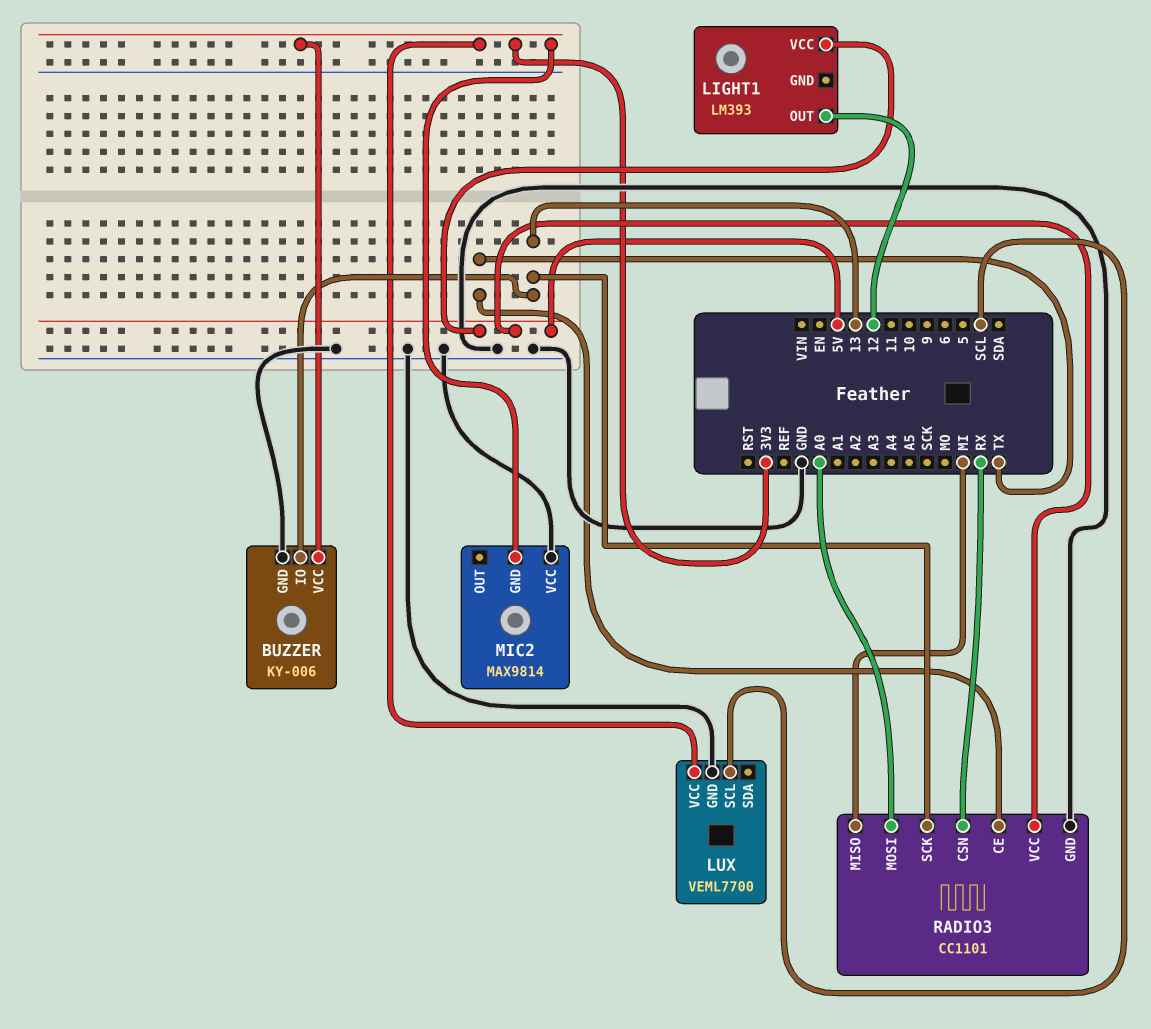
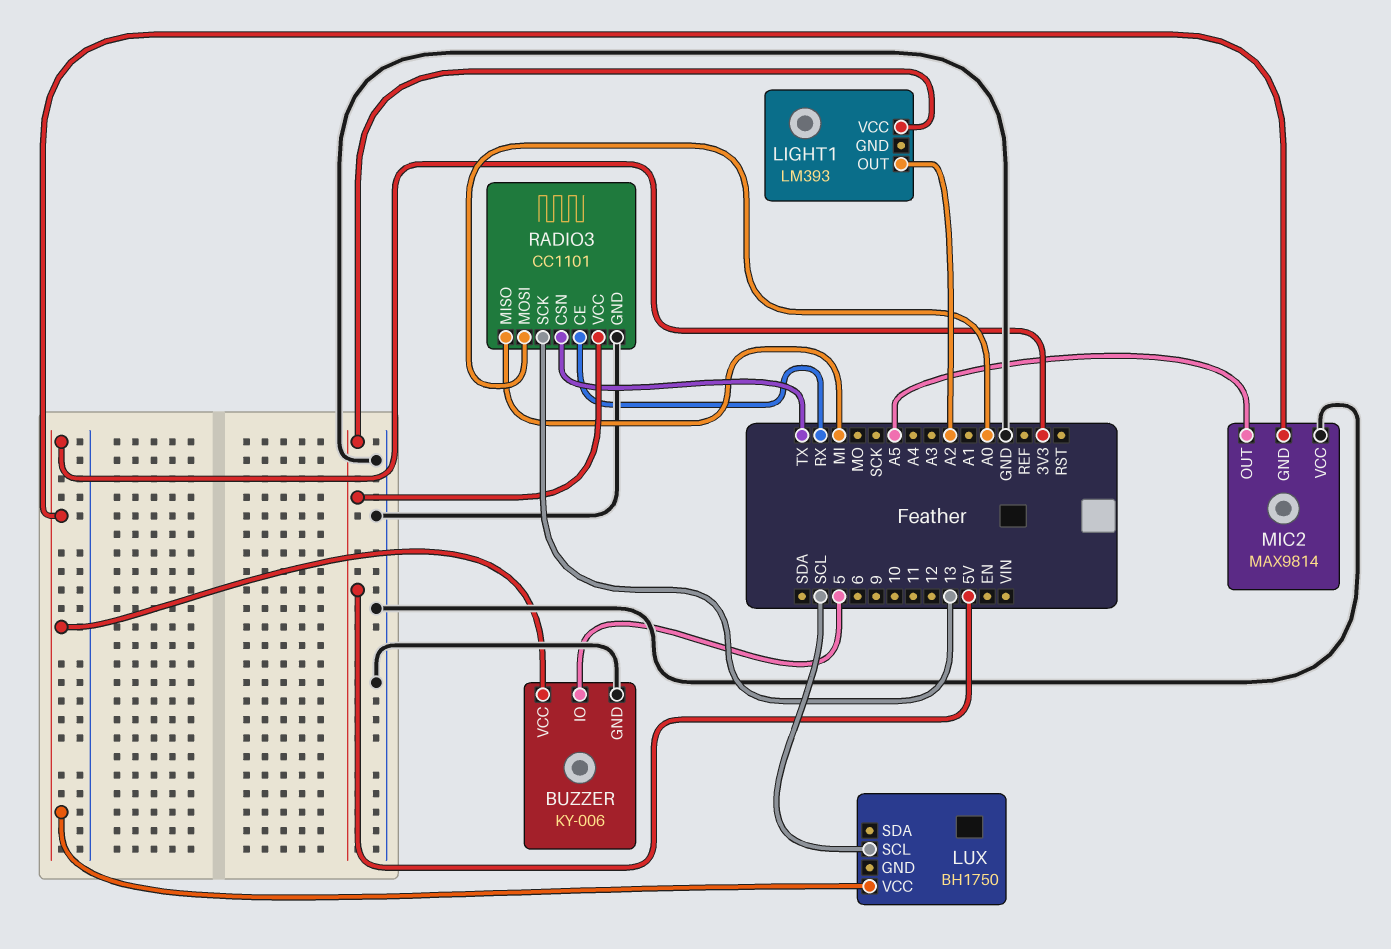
BUZZER pin IO: 13 -> 5
LIGHT1 pin OUT: 12 -> A2
LUX: VEML7700 -> BH1750
LUX pin GND: GND -> none
MIC2 pin OUT: none -> A5
RADIO3 pin CE: TX -> RX
RADIO3 pin CSN: RX -> TX

